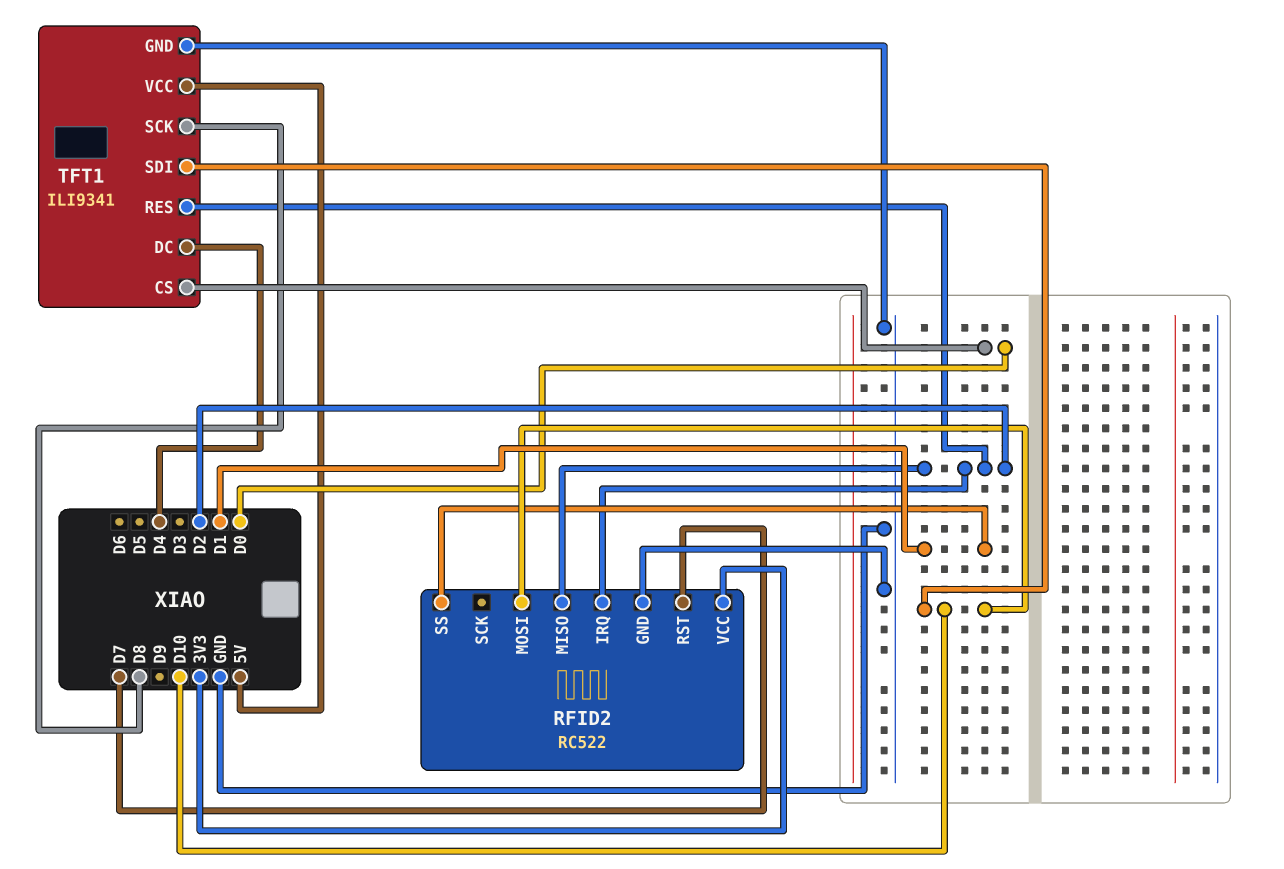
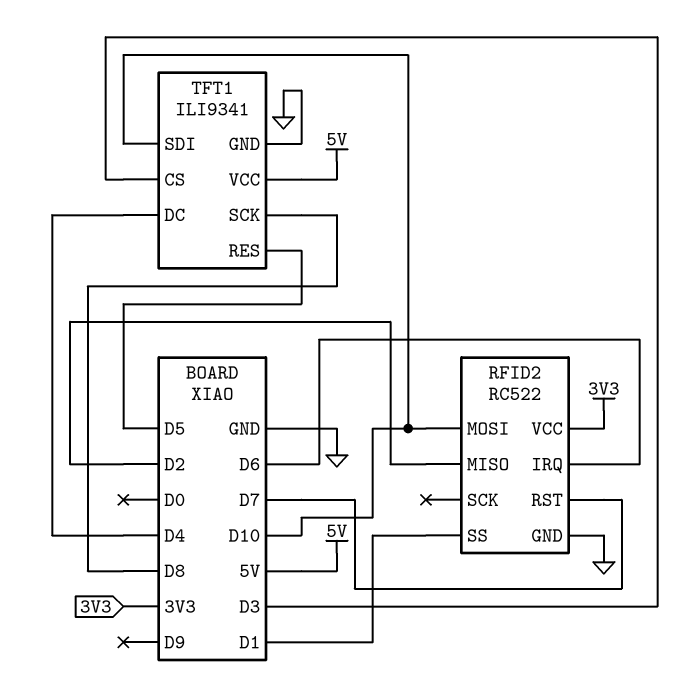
RFID2 pin IRQ: D2 -> D6
TFT1 pin CS: D0 -> D3
TFT1 pin RES: D2 -> D5

